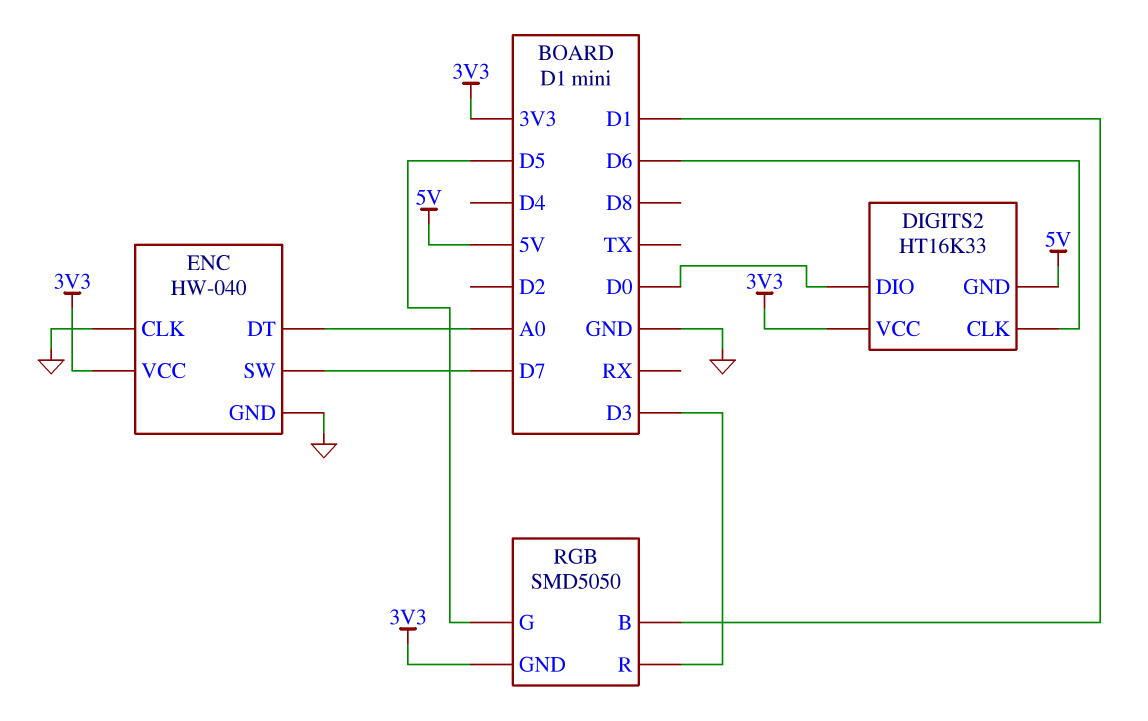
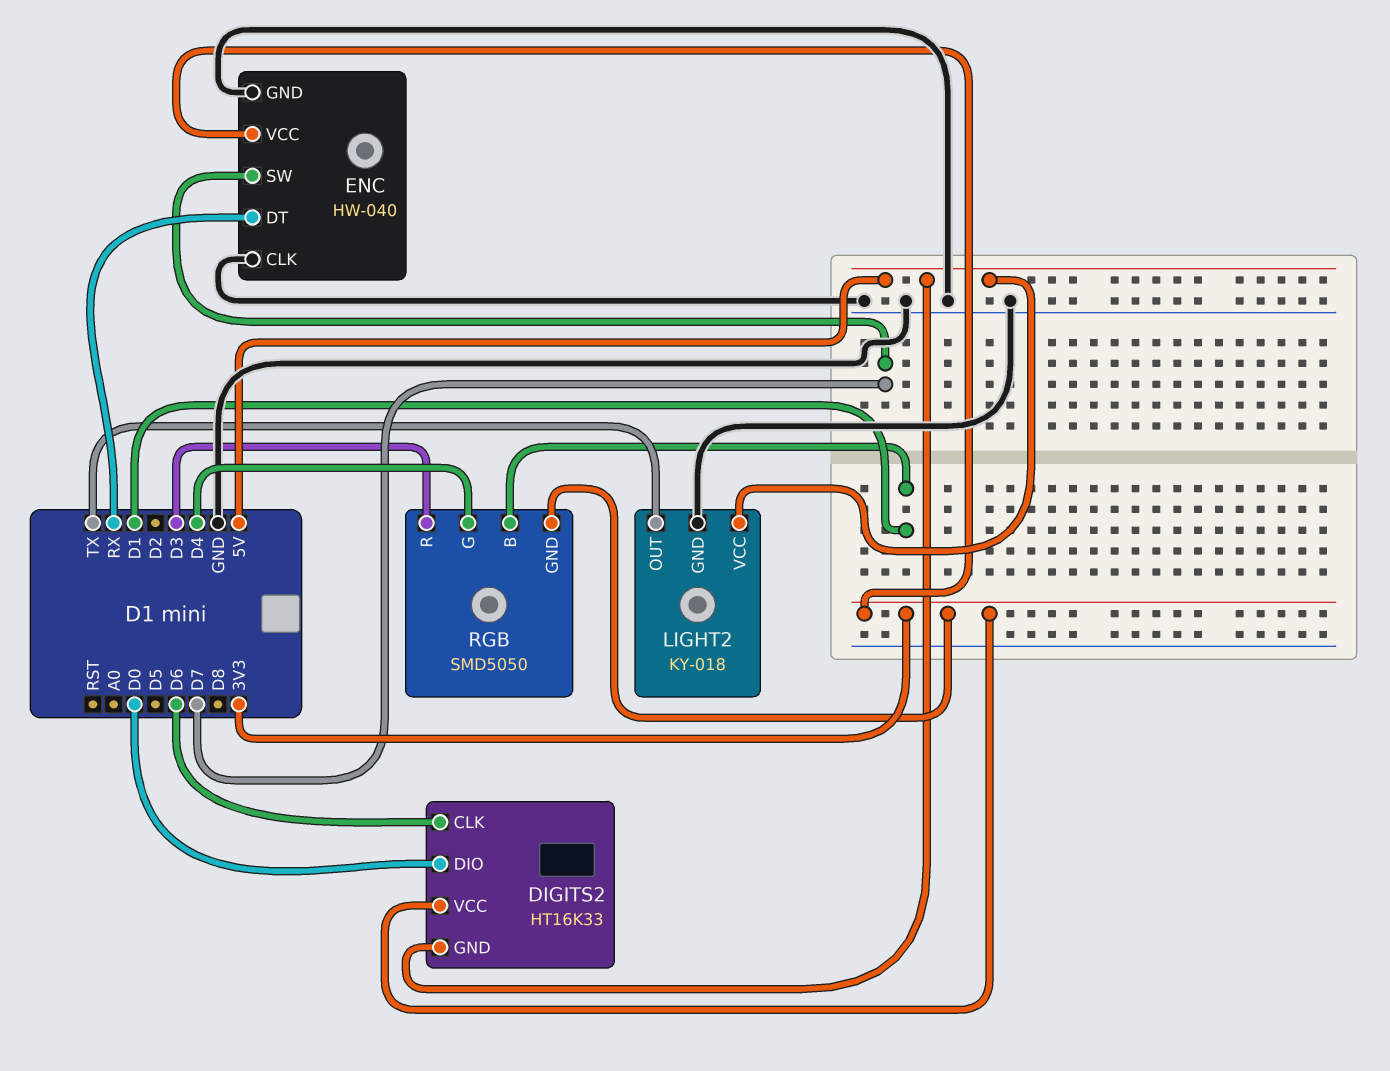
ENC pin DT: A0 -> RX
LIGHT2: none -> KY-018
LIGHT2 pin GND: none -> GND
LIGHT2 pin OUT: none -> TX
LIGHT2 pin VCC: none -> 5V
RGB pin G: D5 -> D4

